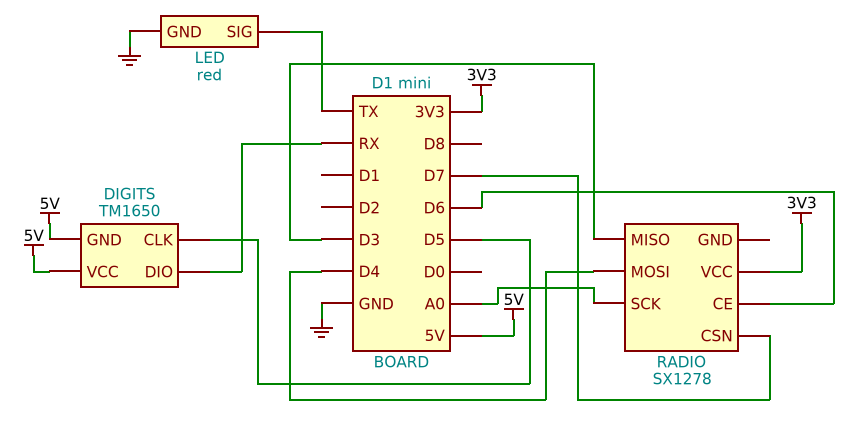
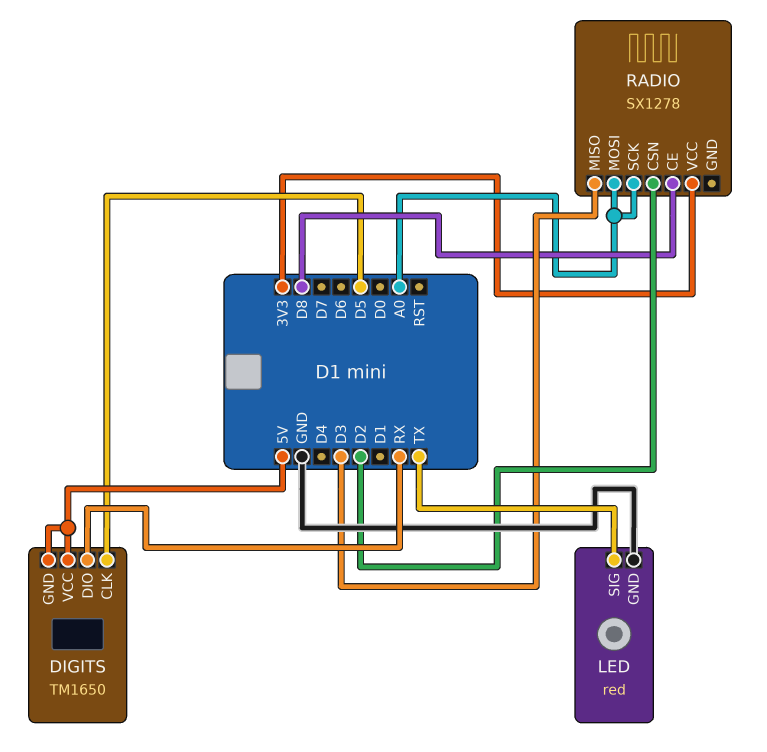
RADIO pin CE: D6 -> D8
RADIO pin CSN: D7 -> D2
RADIO pin MOSI: D4 -> A0

